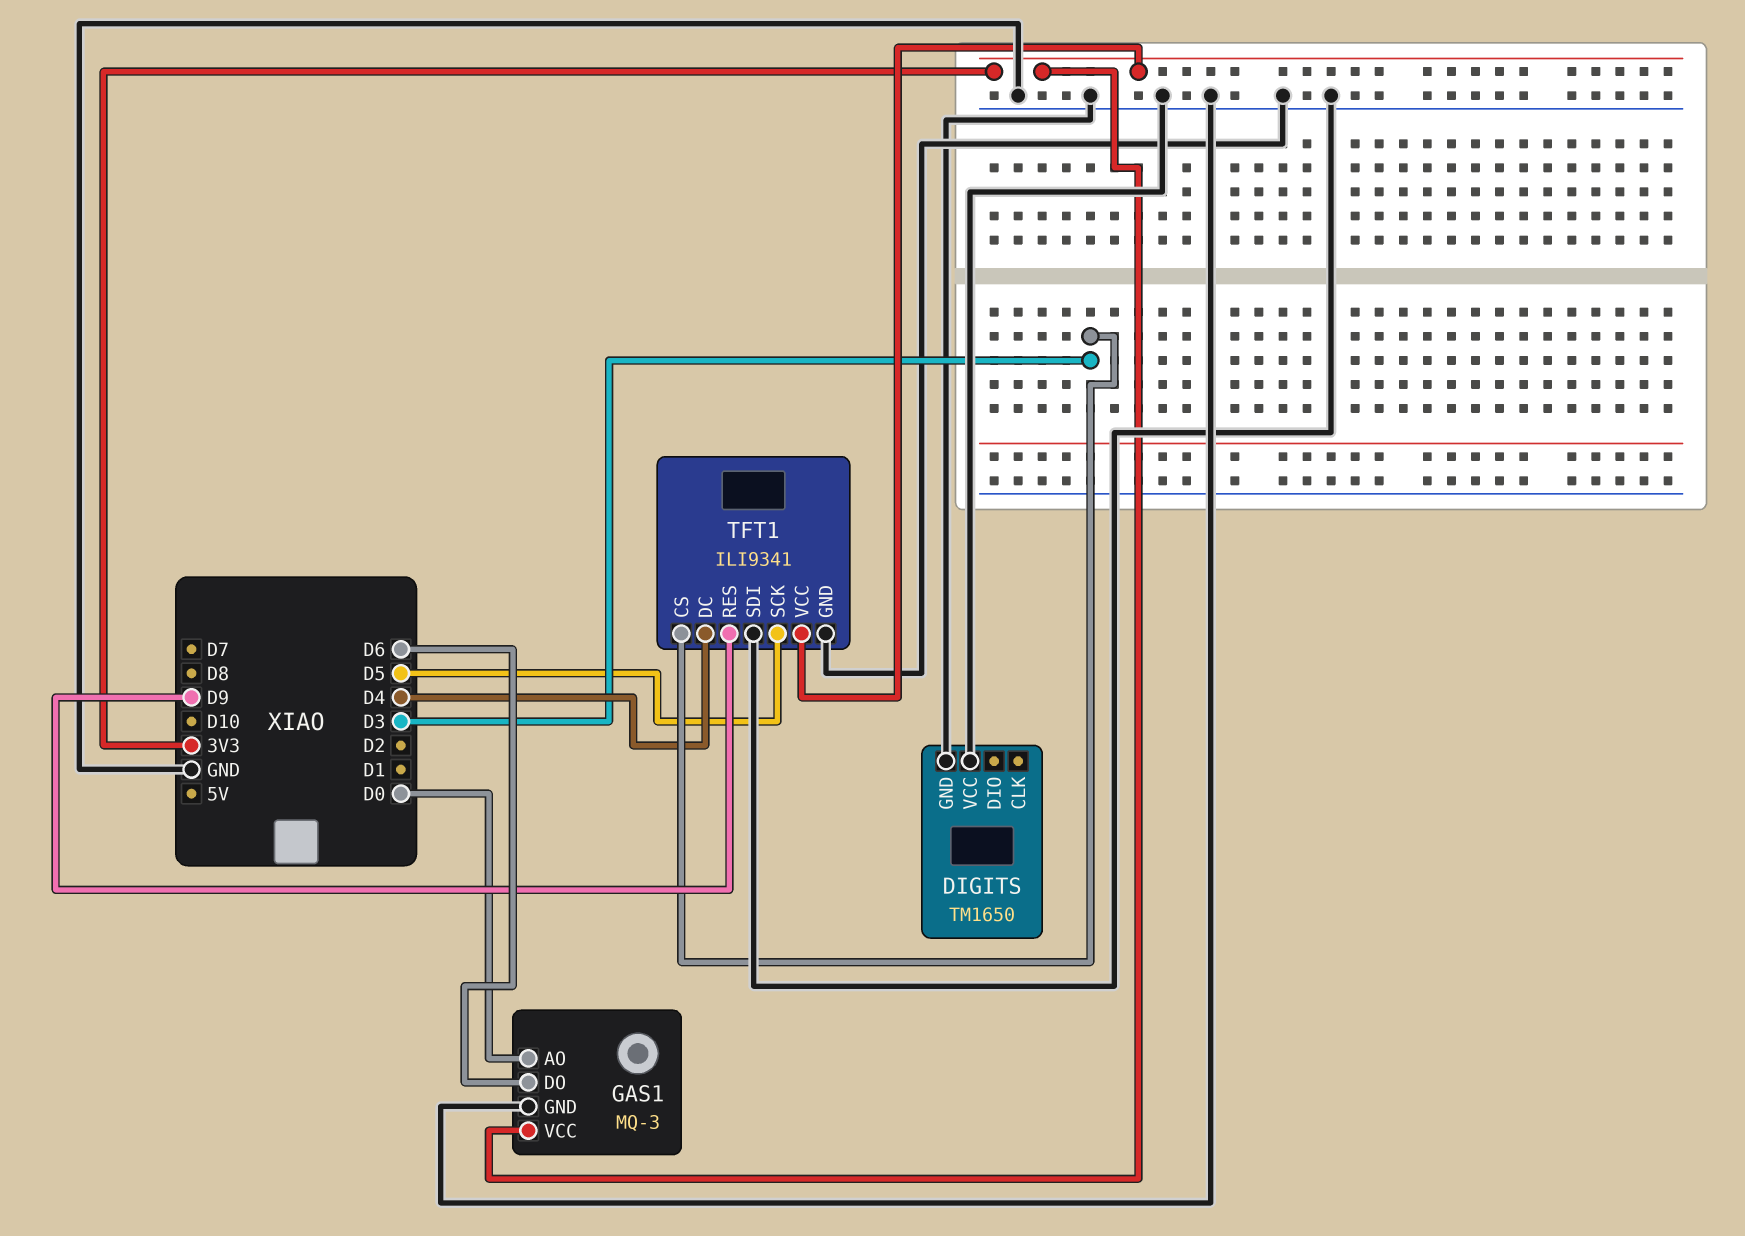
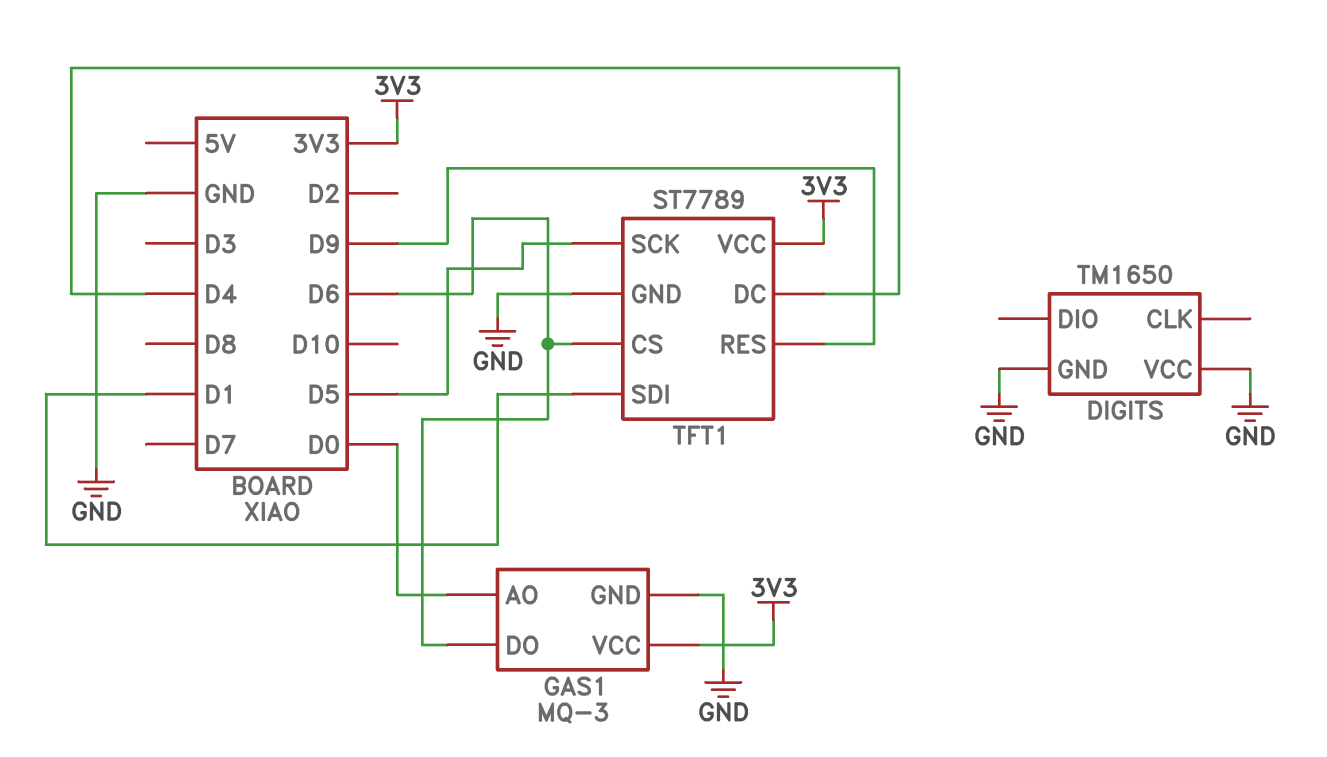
TFT1: ILI9341 -> ST7789
TFT1 pin CS: D3 -> D6
TFT1 pin SDI: GND -> D1

